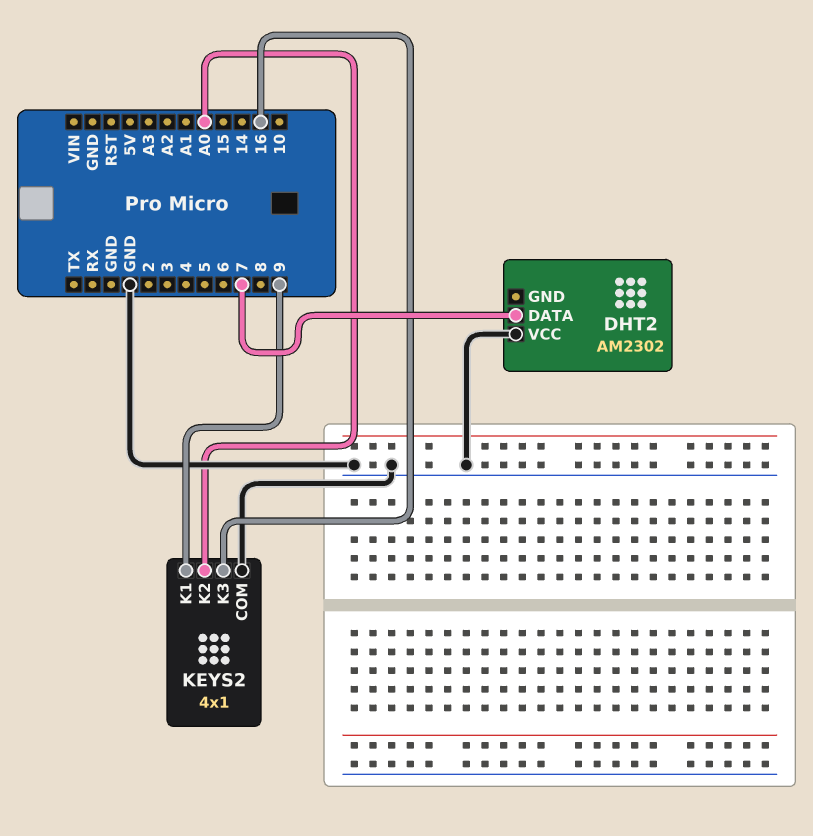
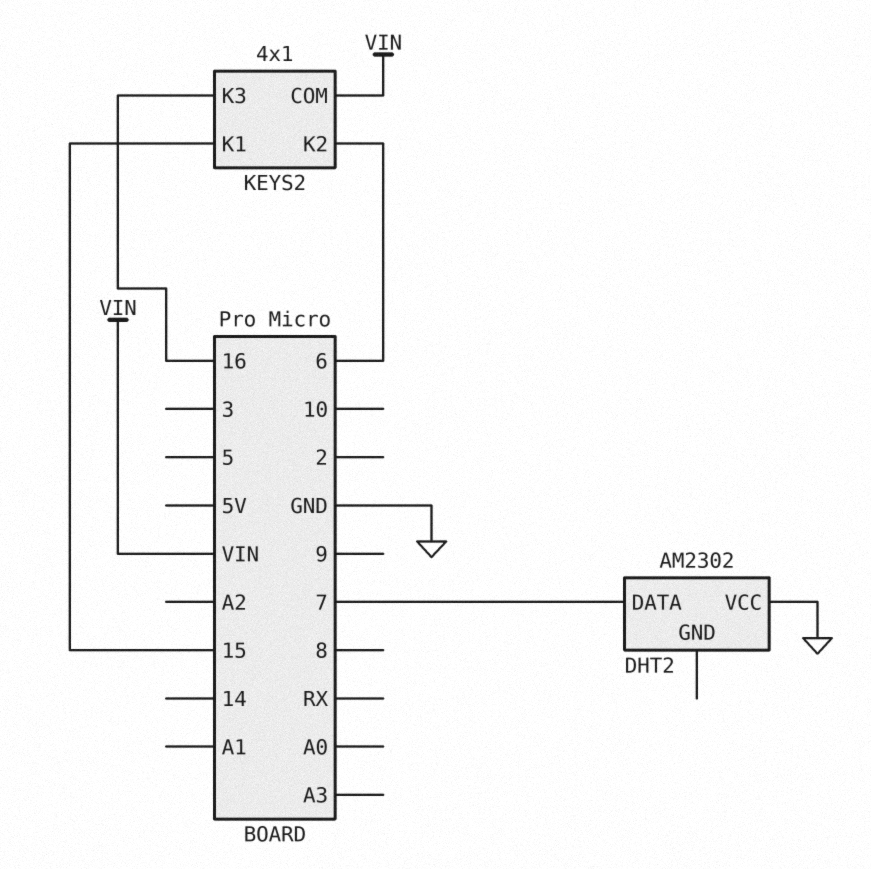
KEYS2 pin COM: GND -> VIN
KEYS2 pin K1: 9 -> 15
KEYS2 pin K2: A0 -> 6

